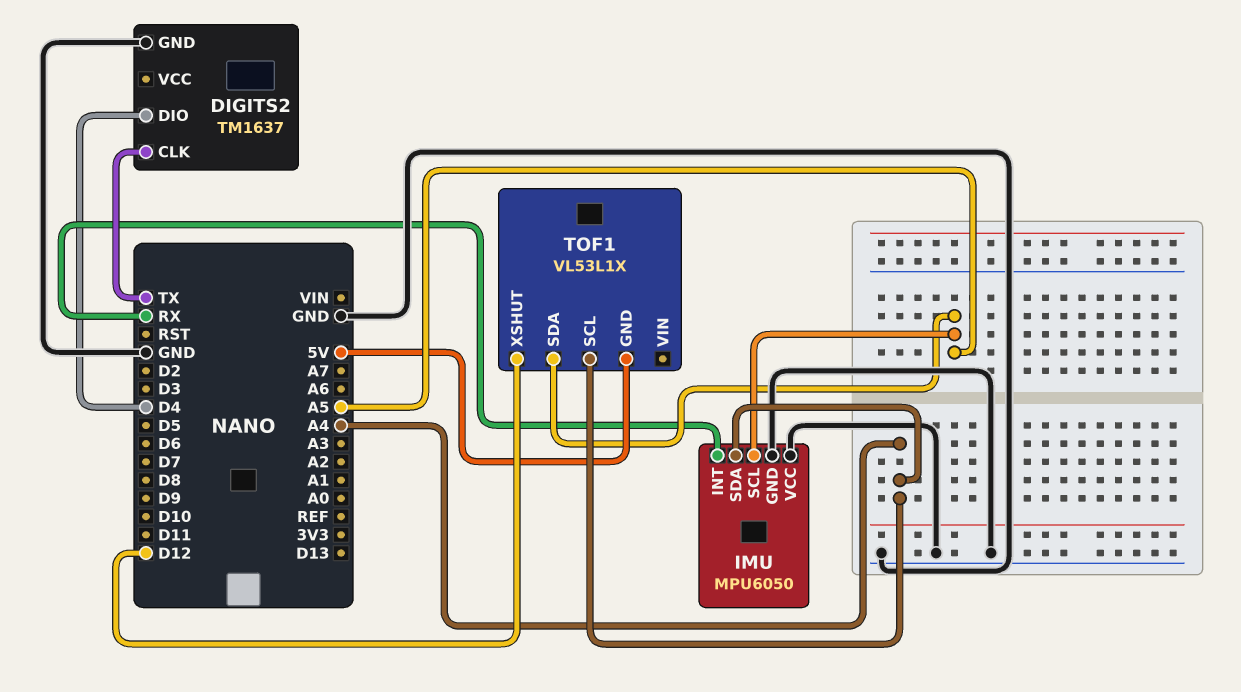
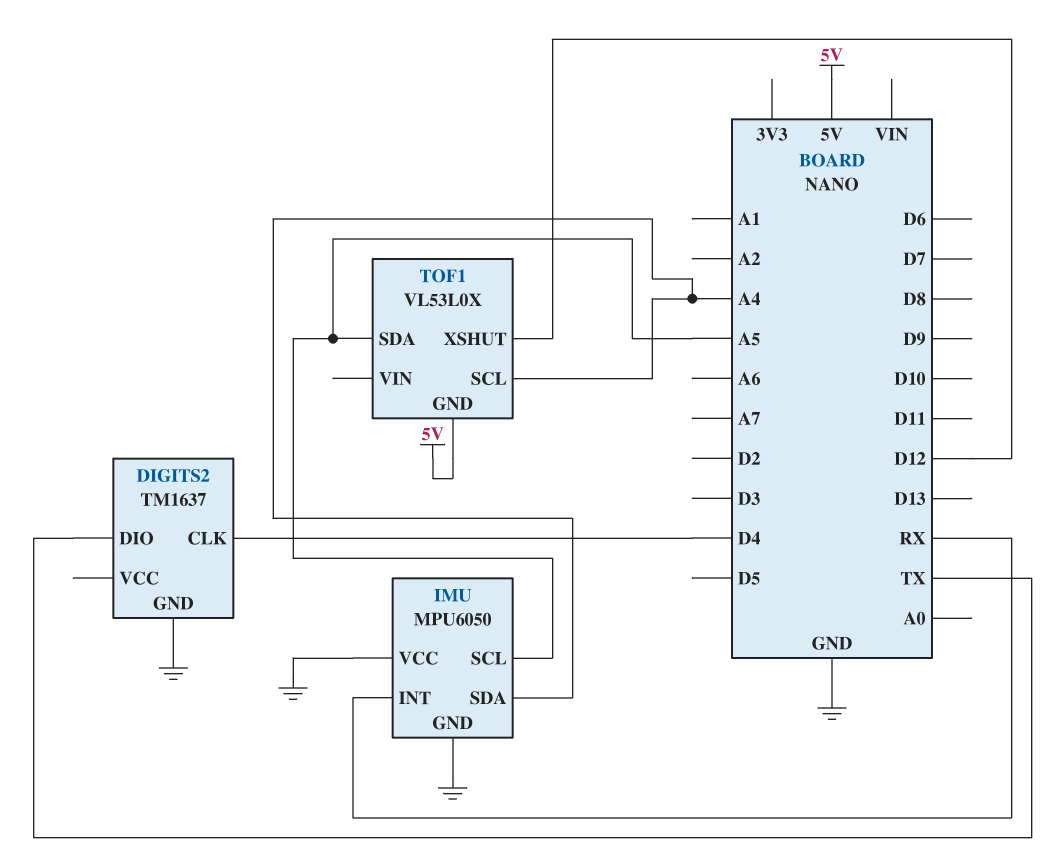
DIGITS2 pin CLK: TX -> D4
DIGITS2 pin DIO: D4 -> TX
TOF1: VL53L1X -> VL53L0X

